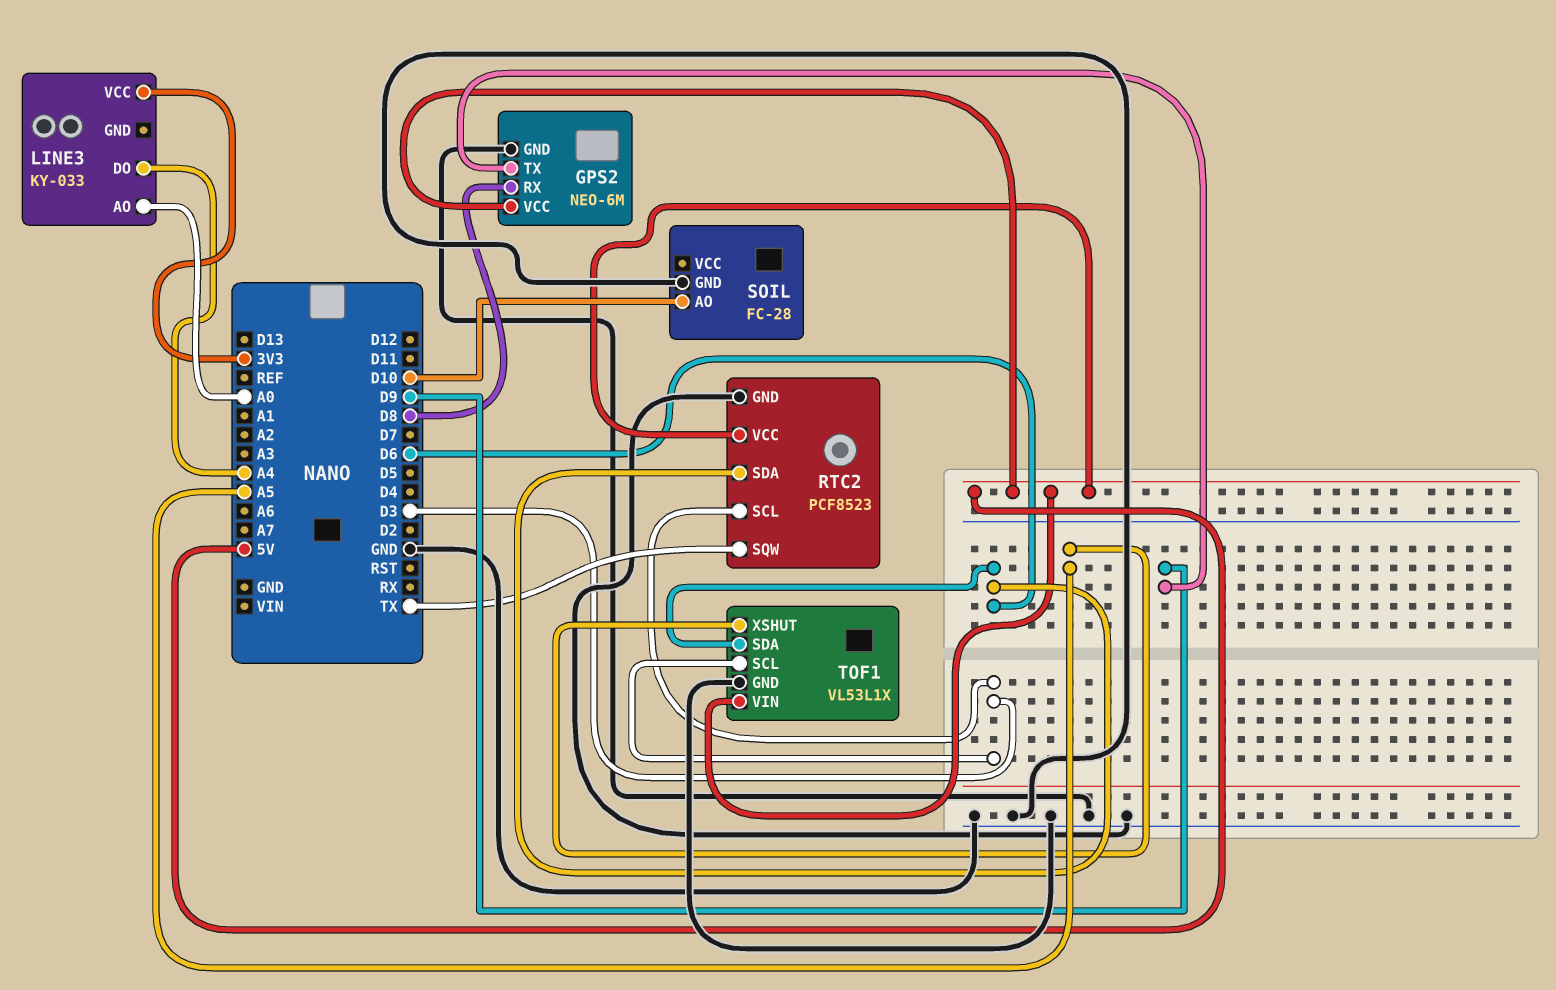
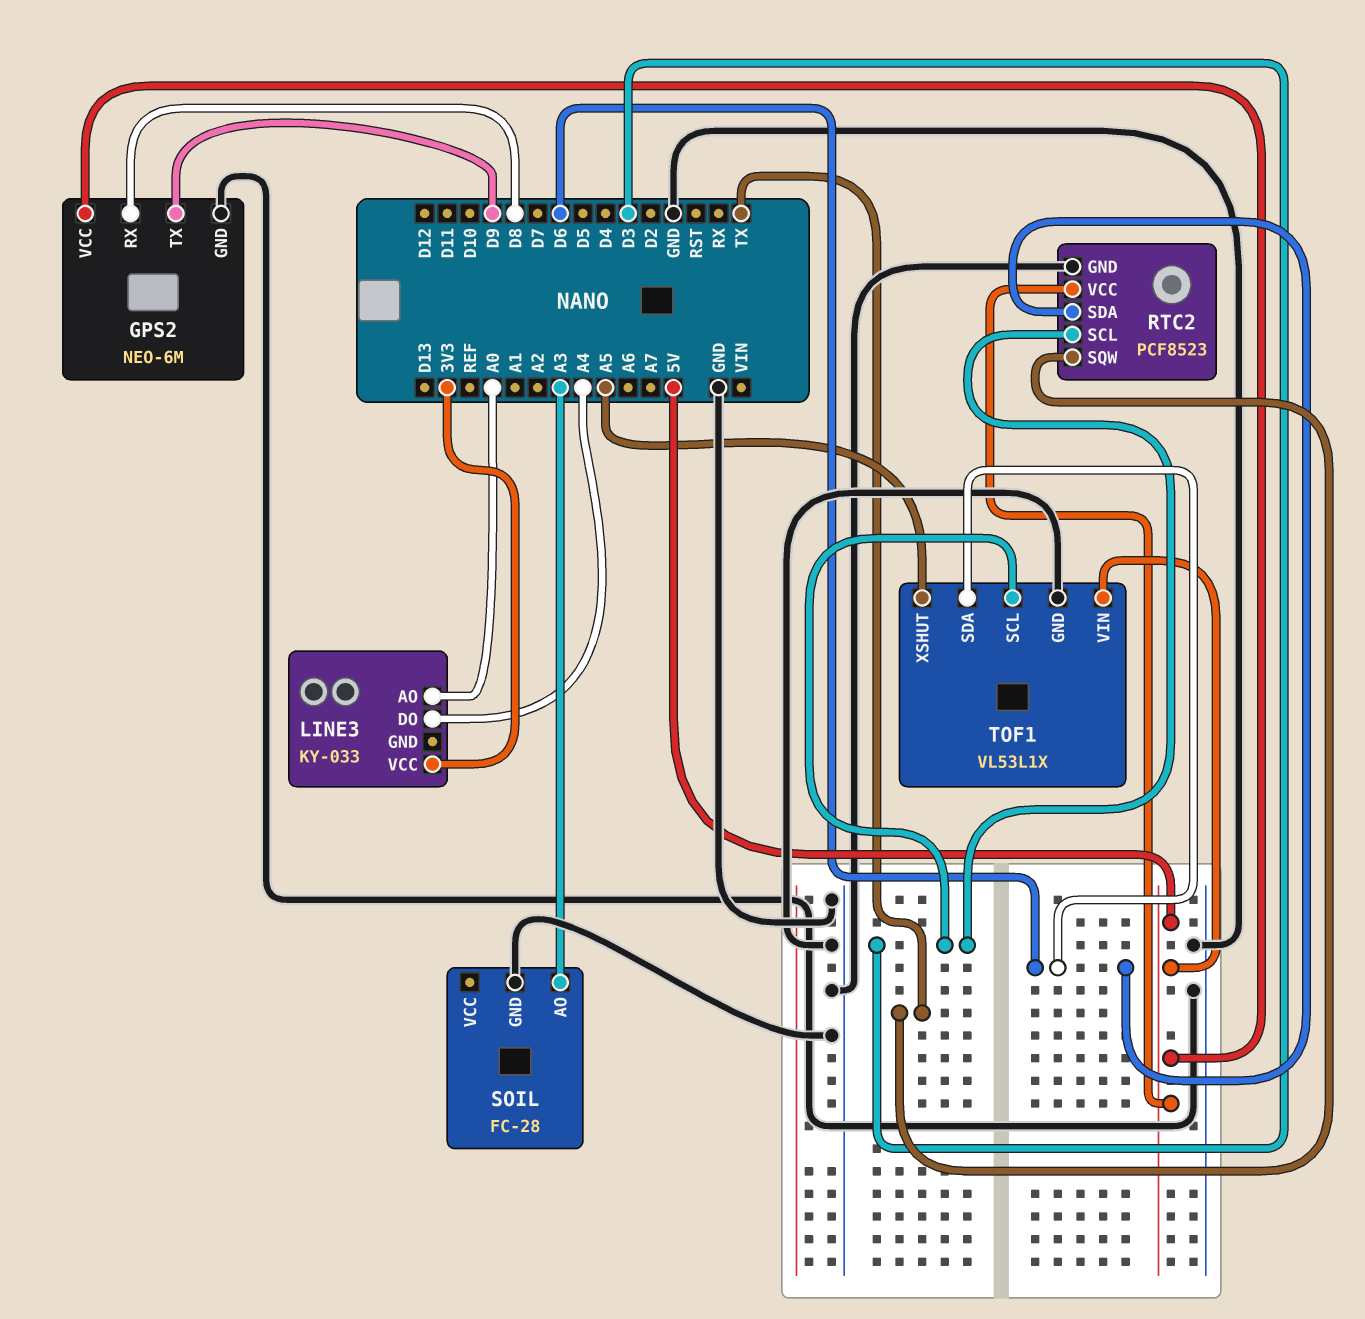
SOIL pin AO: D10 -> A3

